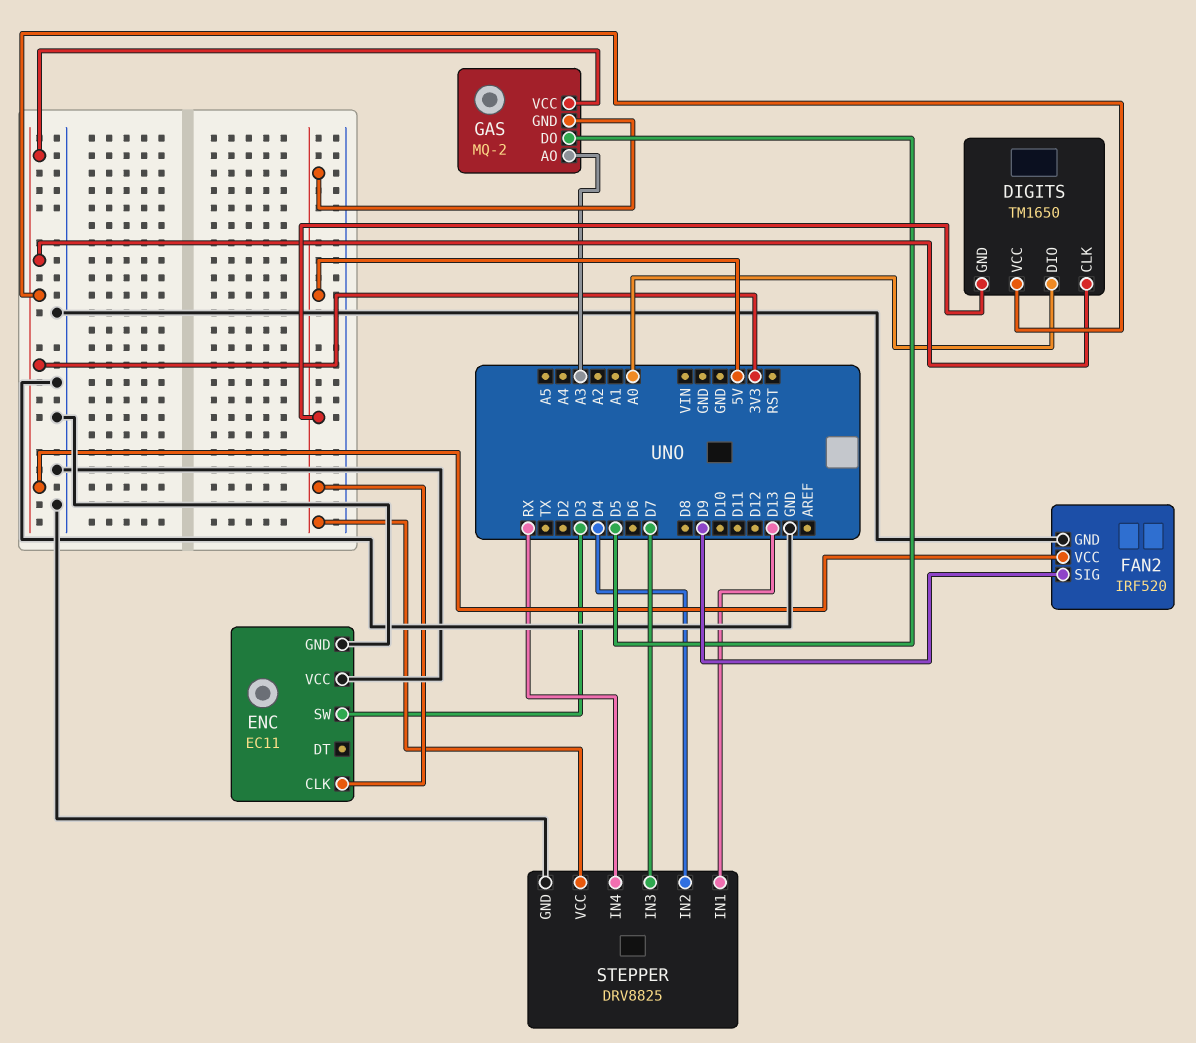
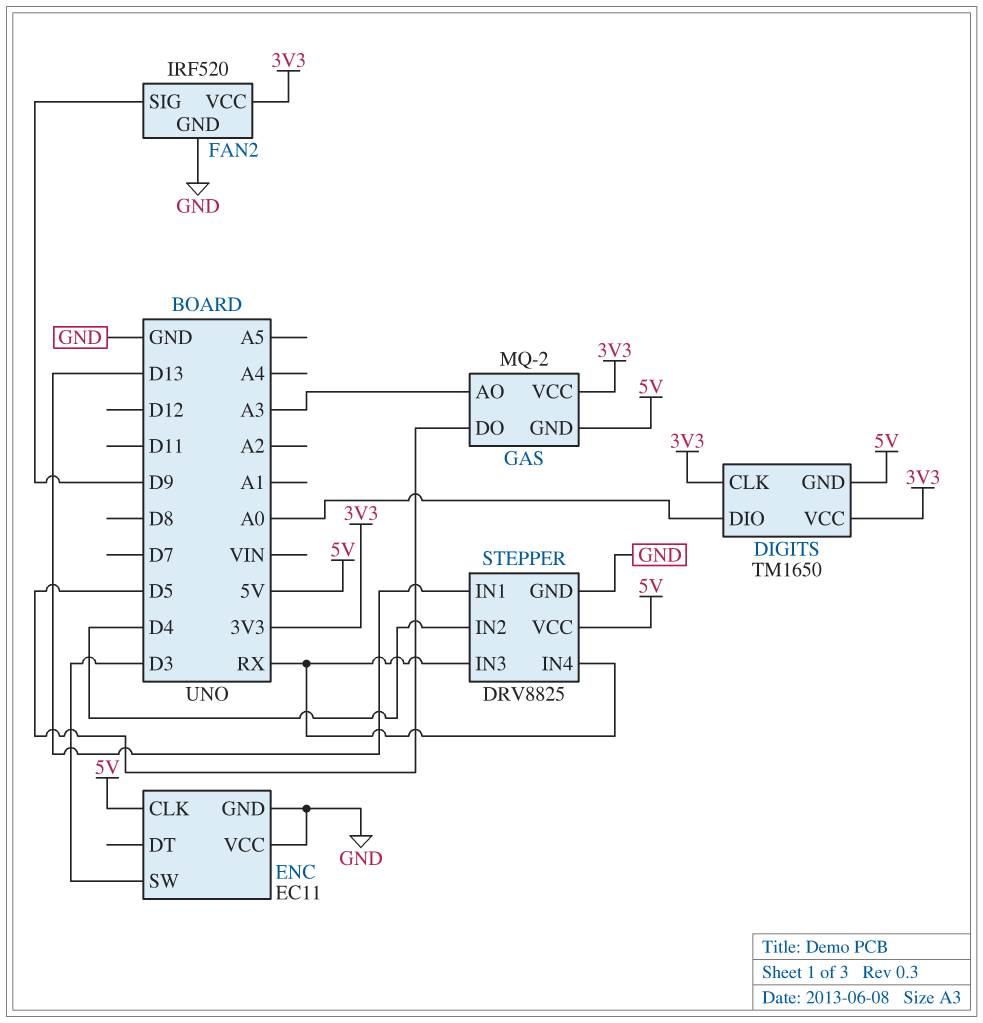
STEPPER pin IN3: D7 -> RX

